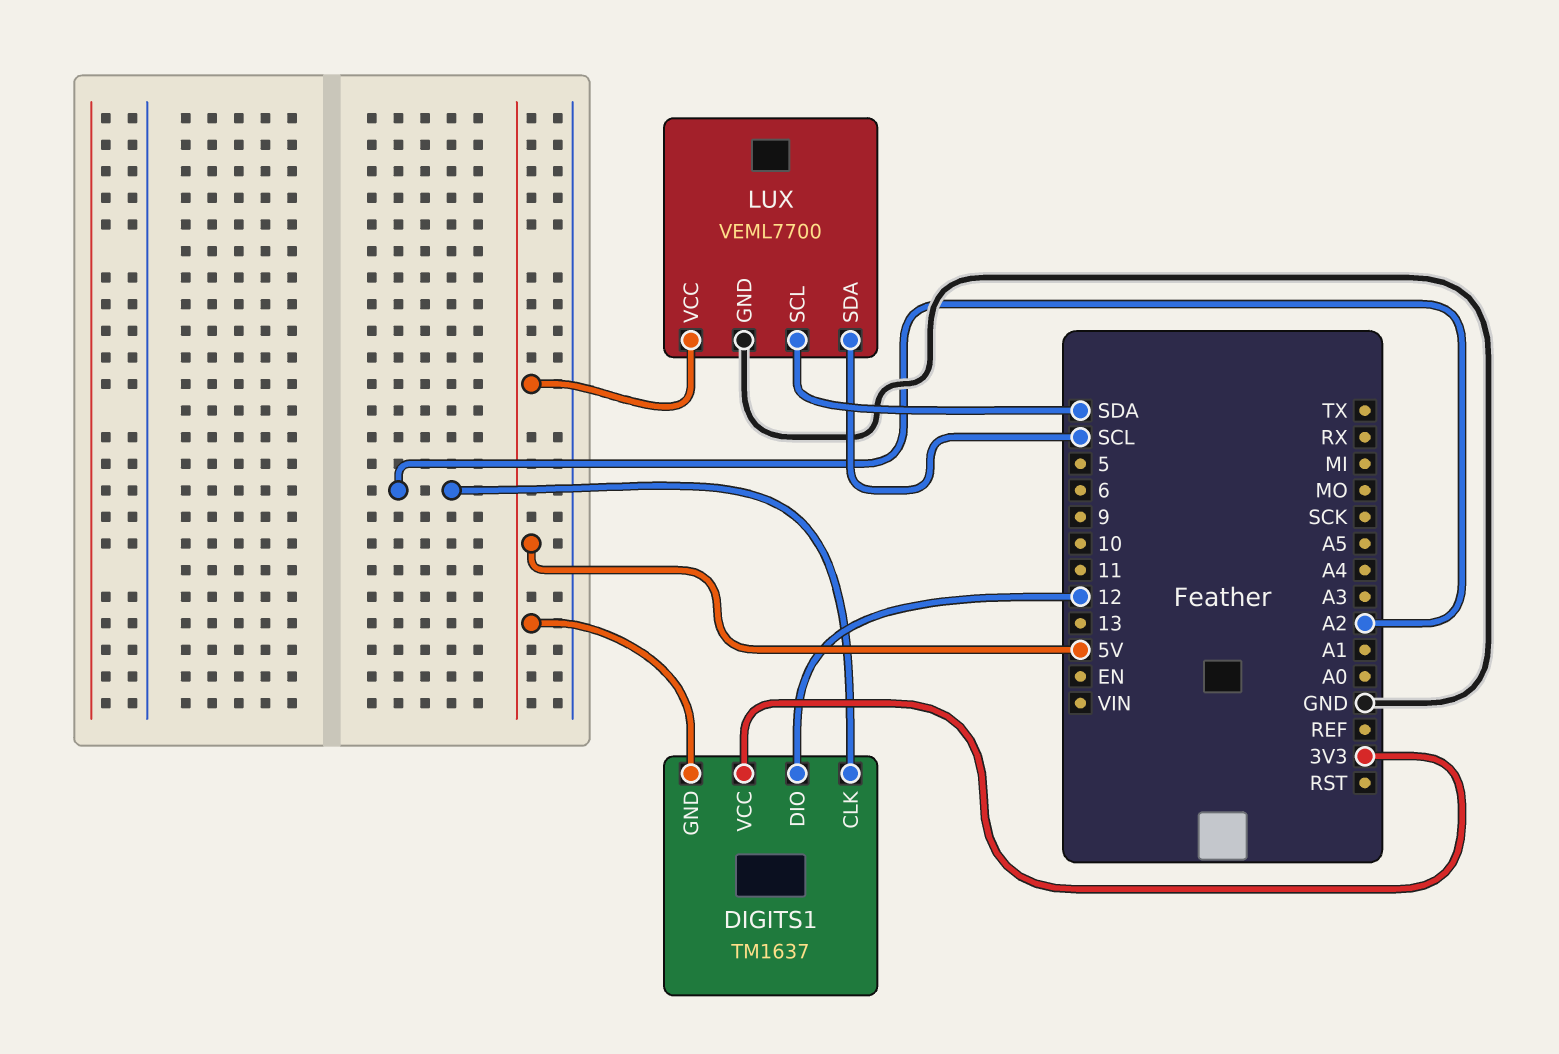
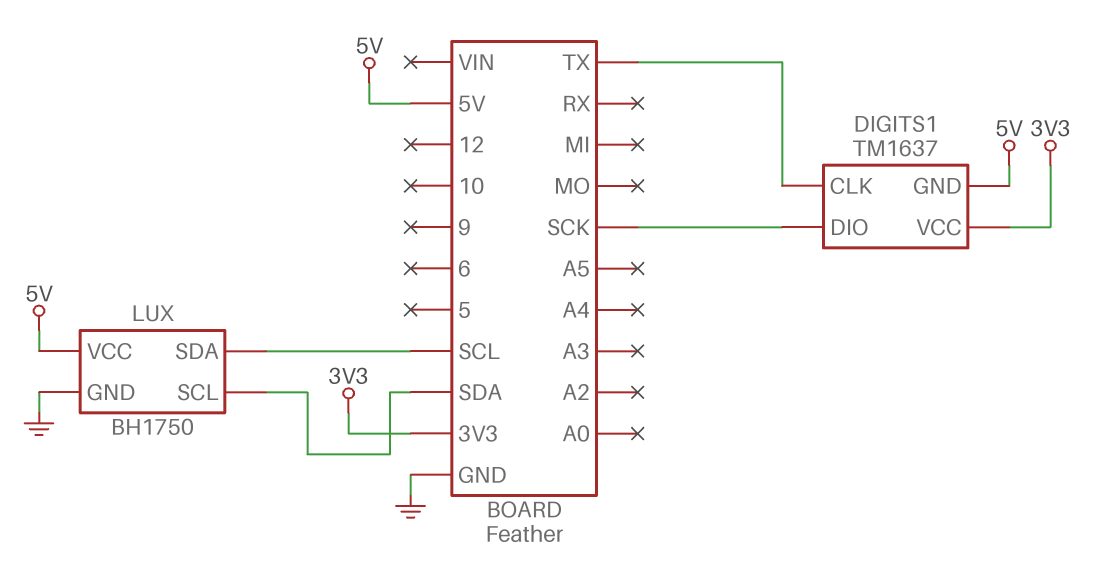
DIGITS1 pin CLK: A2 -> TX
DIGITS1 pin DIO: 12 -> SCK
LUX: VEML7700 -> BH1750

